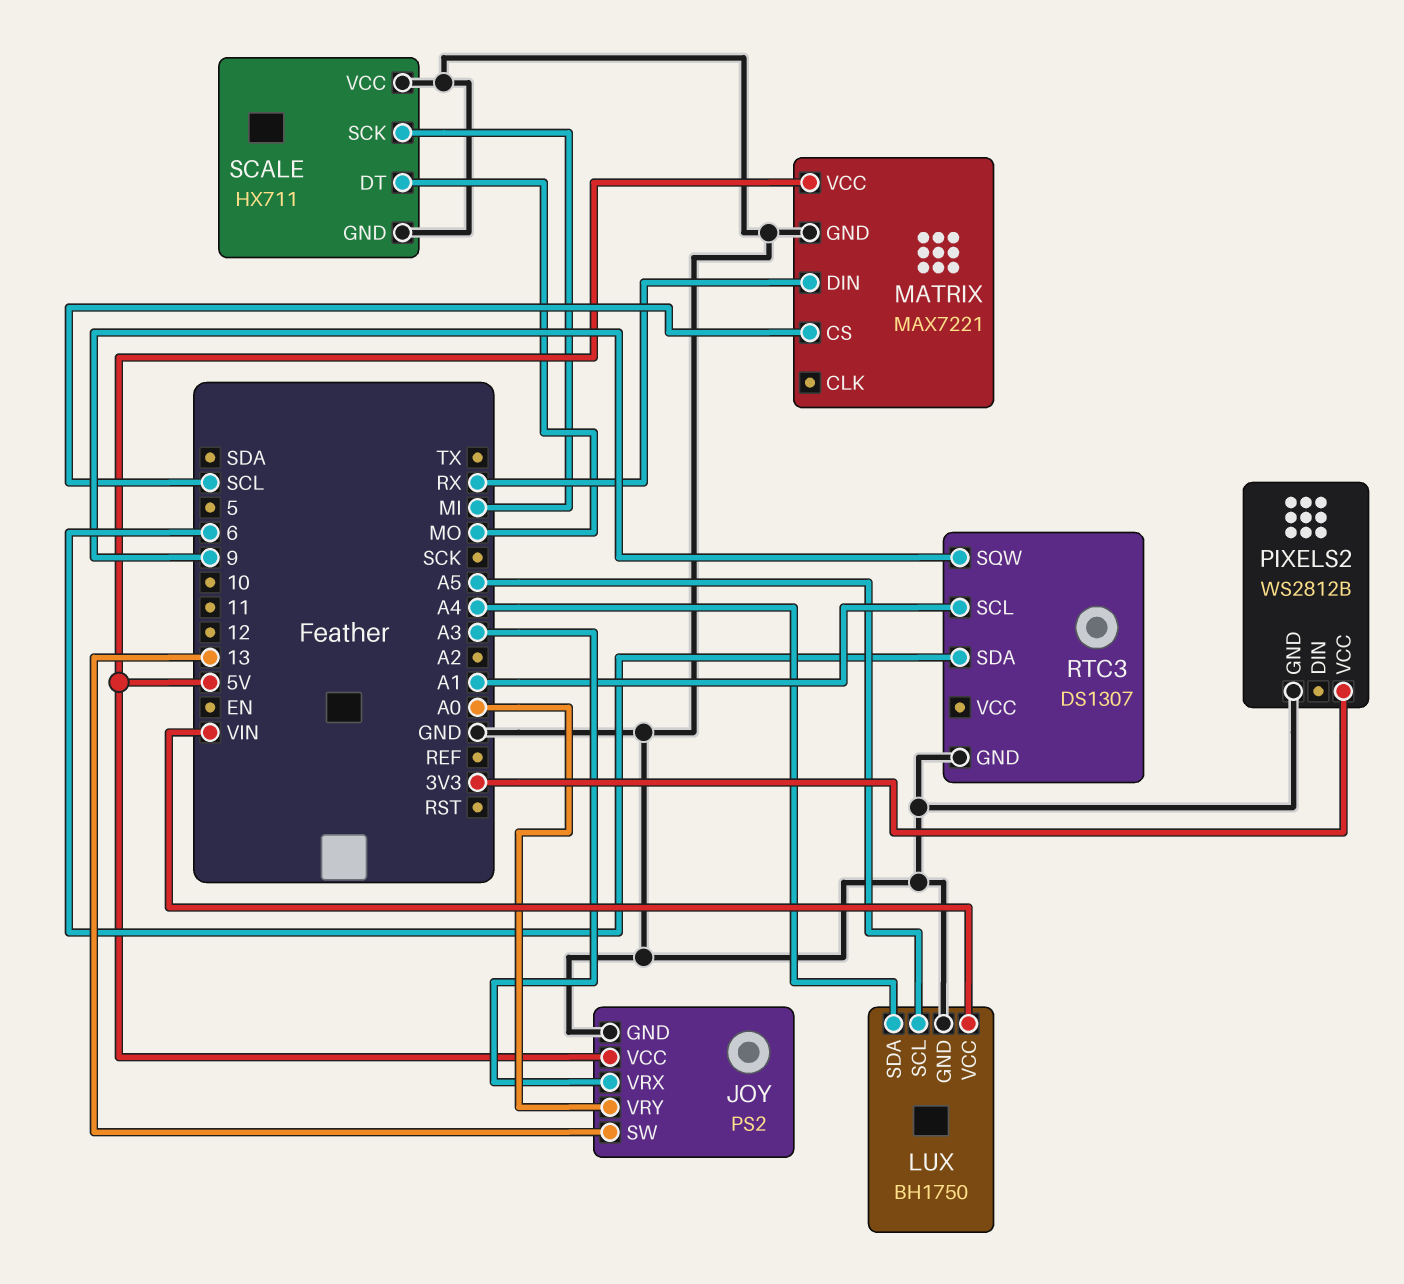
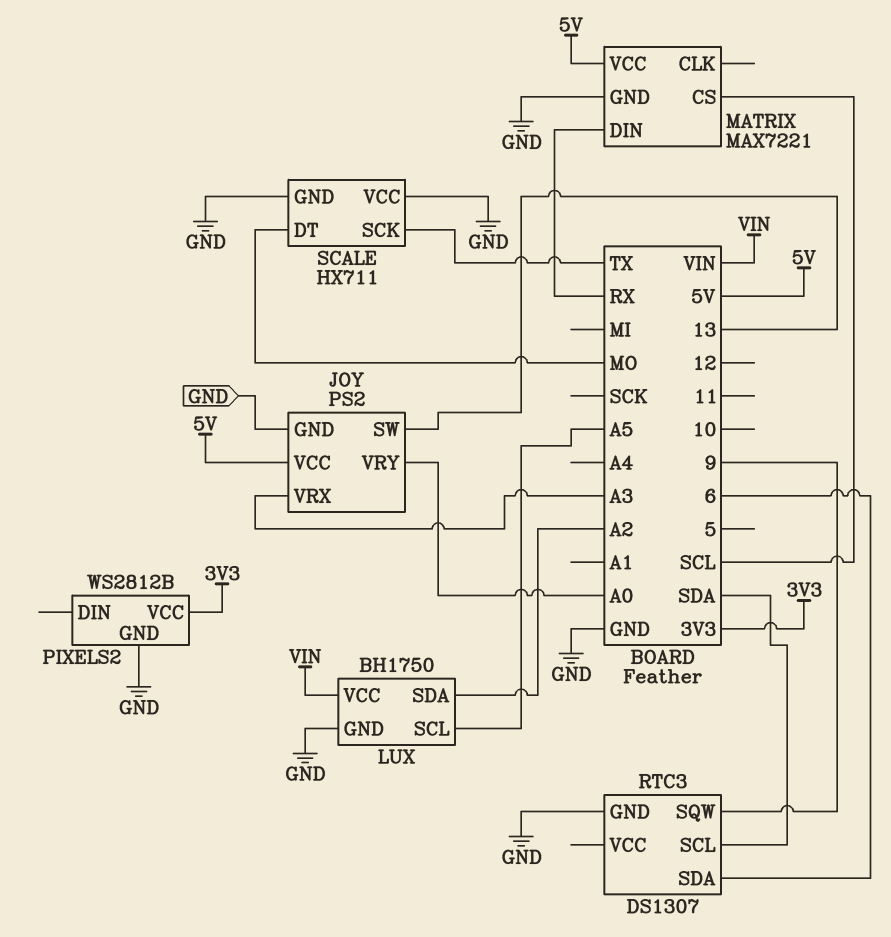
LUX pin SDA: A4 -> A2
RTC3 pin SCL: A1 -> SDA
SCALE pin SCK: MI -> TX

